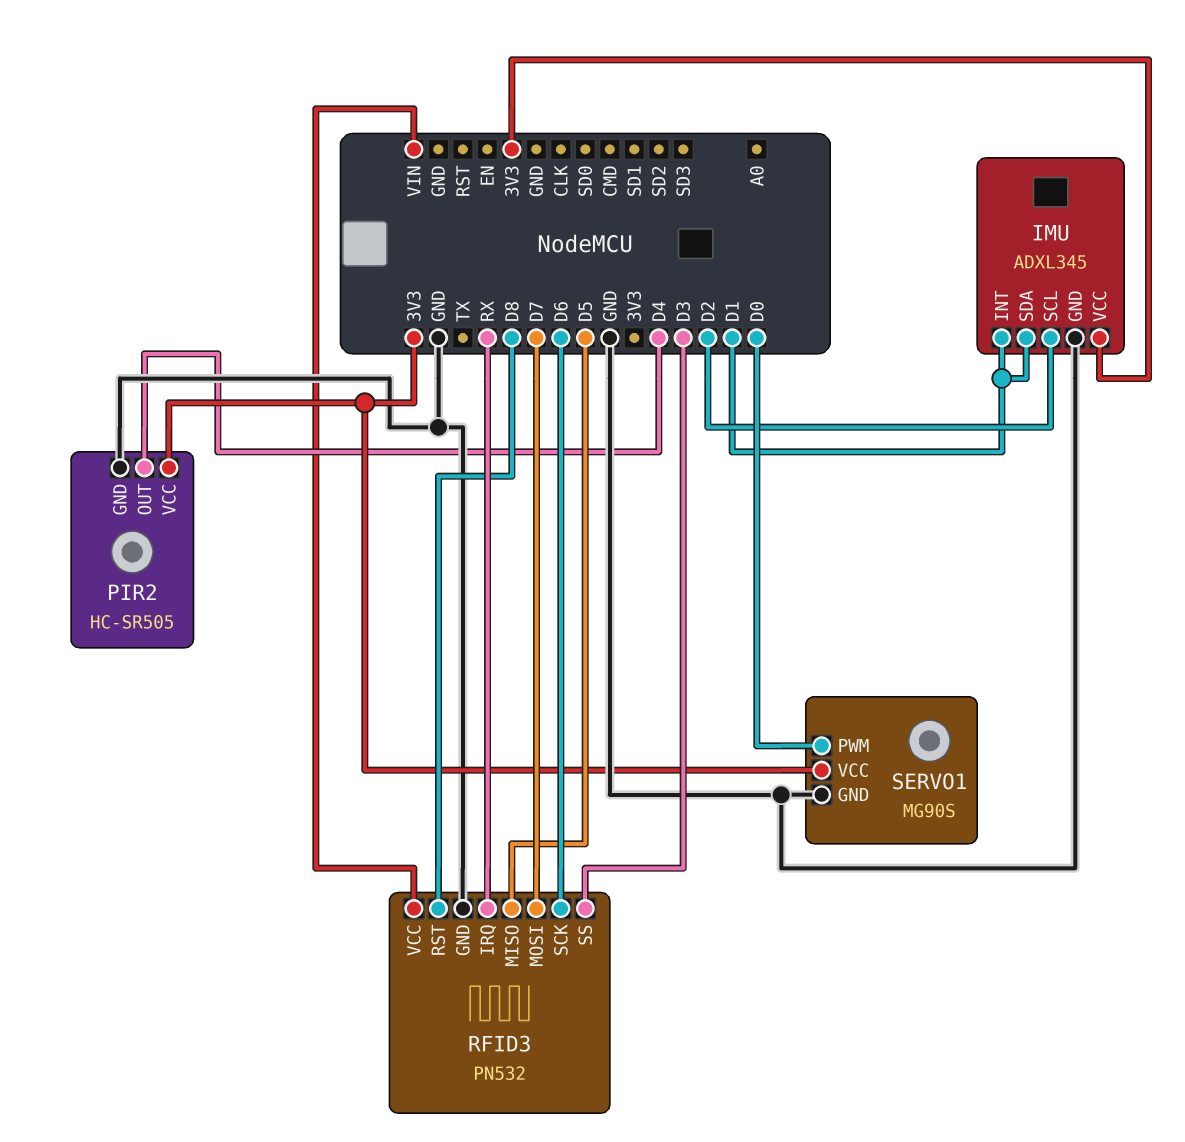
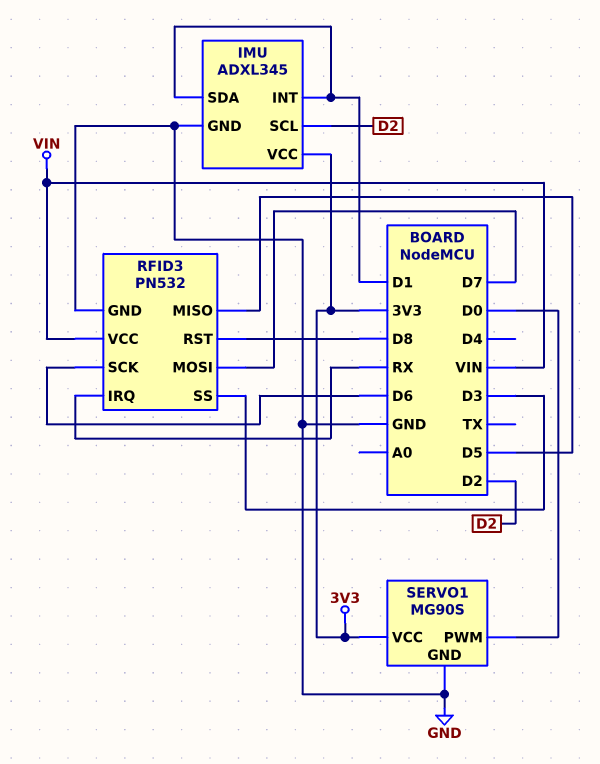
PIR2: HC-SR505 -> none
PIR2 pin GND: GND -> none
PIR2 pin OUT: D4 -> none
PIR2 pin VCC: 3V3 -> none

